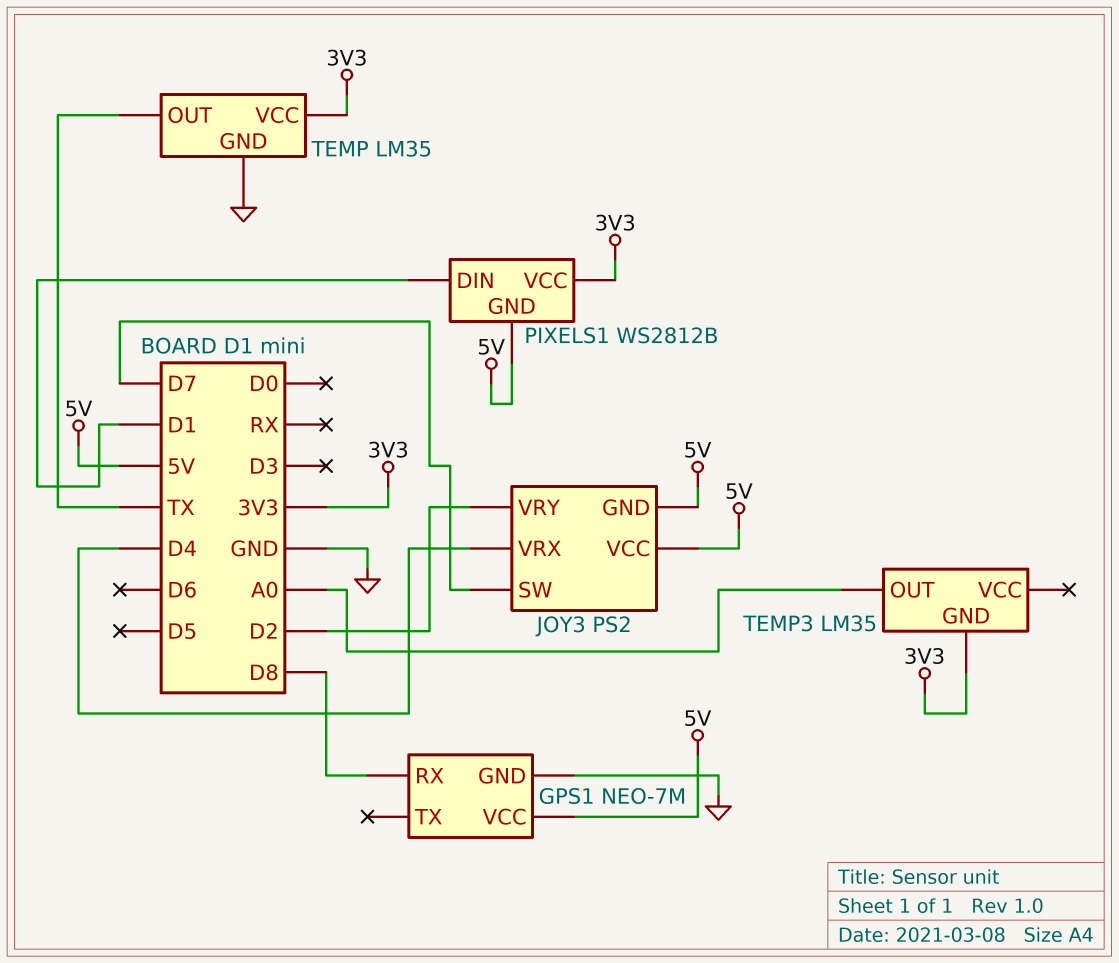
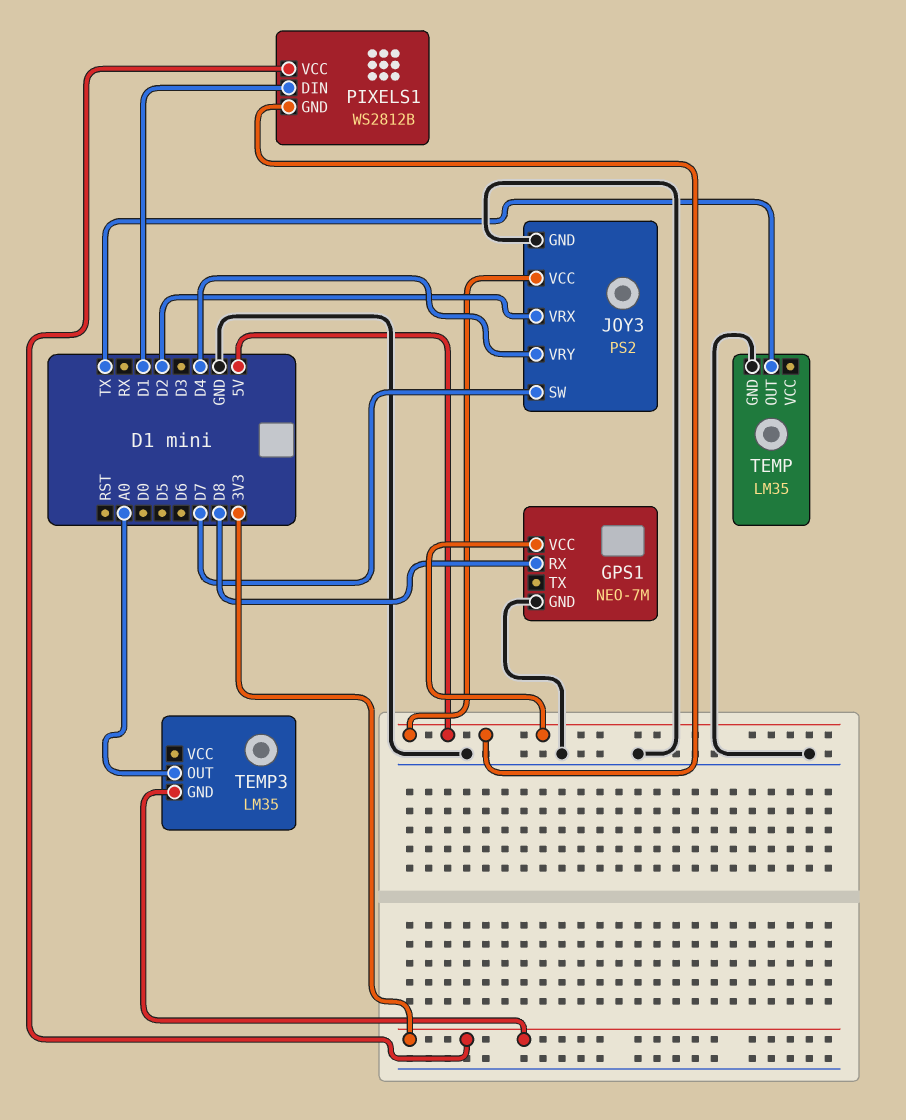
JOY3 pin GND: 5V -> GND
JOY3 pin VRX: D4 -> D2
JOY3 pin VRY: D2 -> D4
TEMP pin VCC: 3V3 -> none

